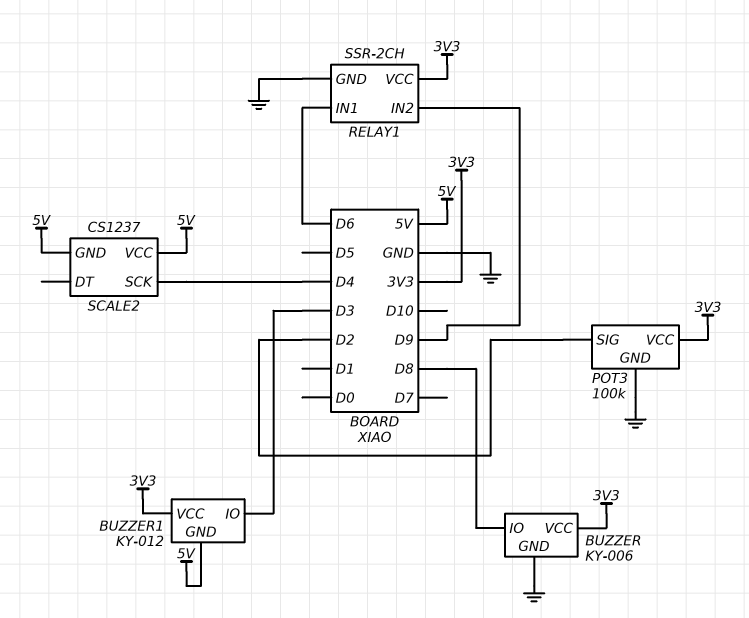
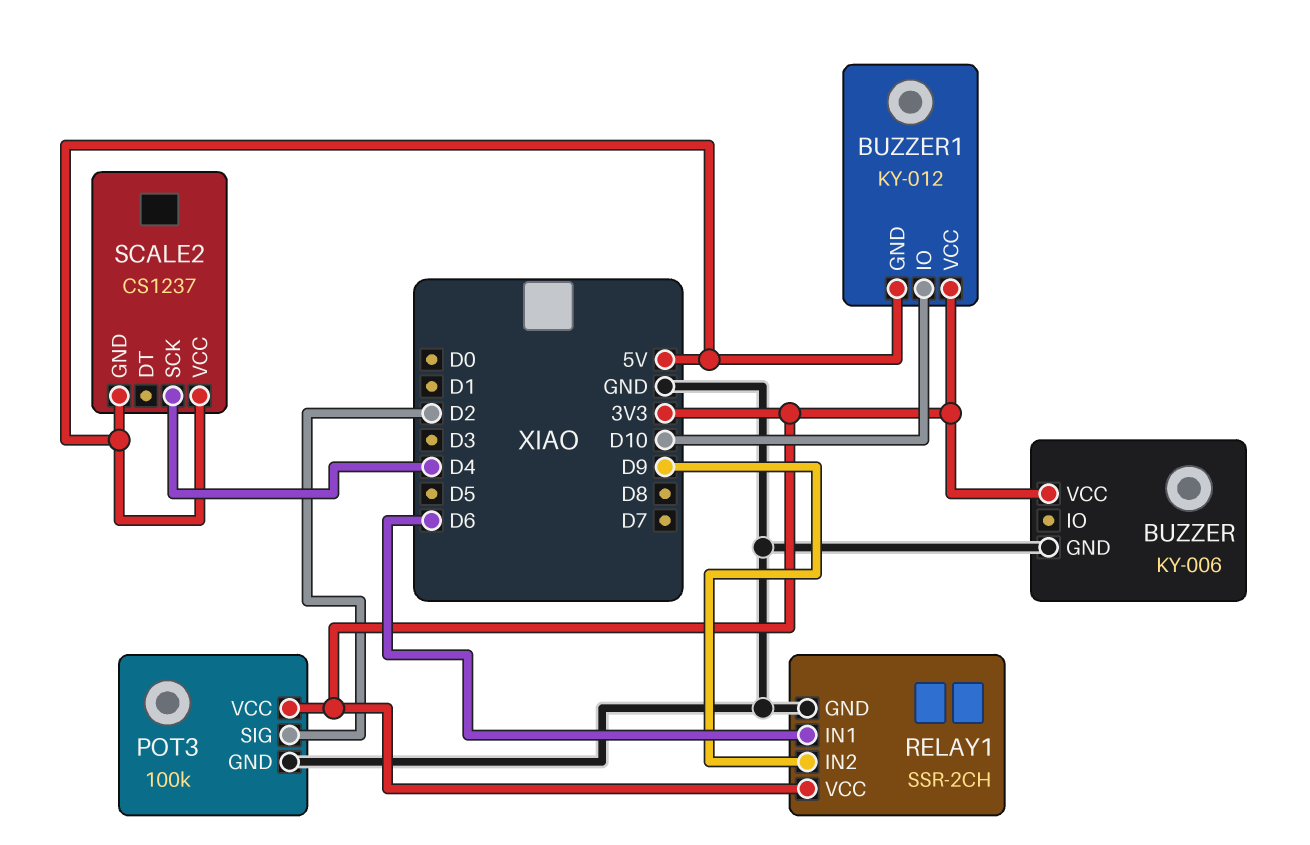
BUZZER pin IO: D8 -> none
BUZZER1 pin IO: D3 -> D10

